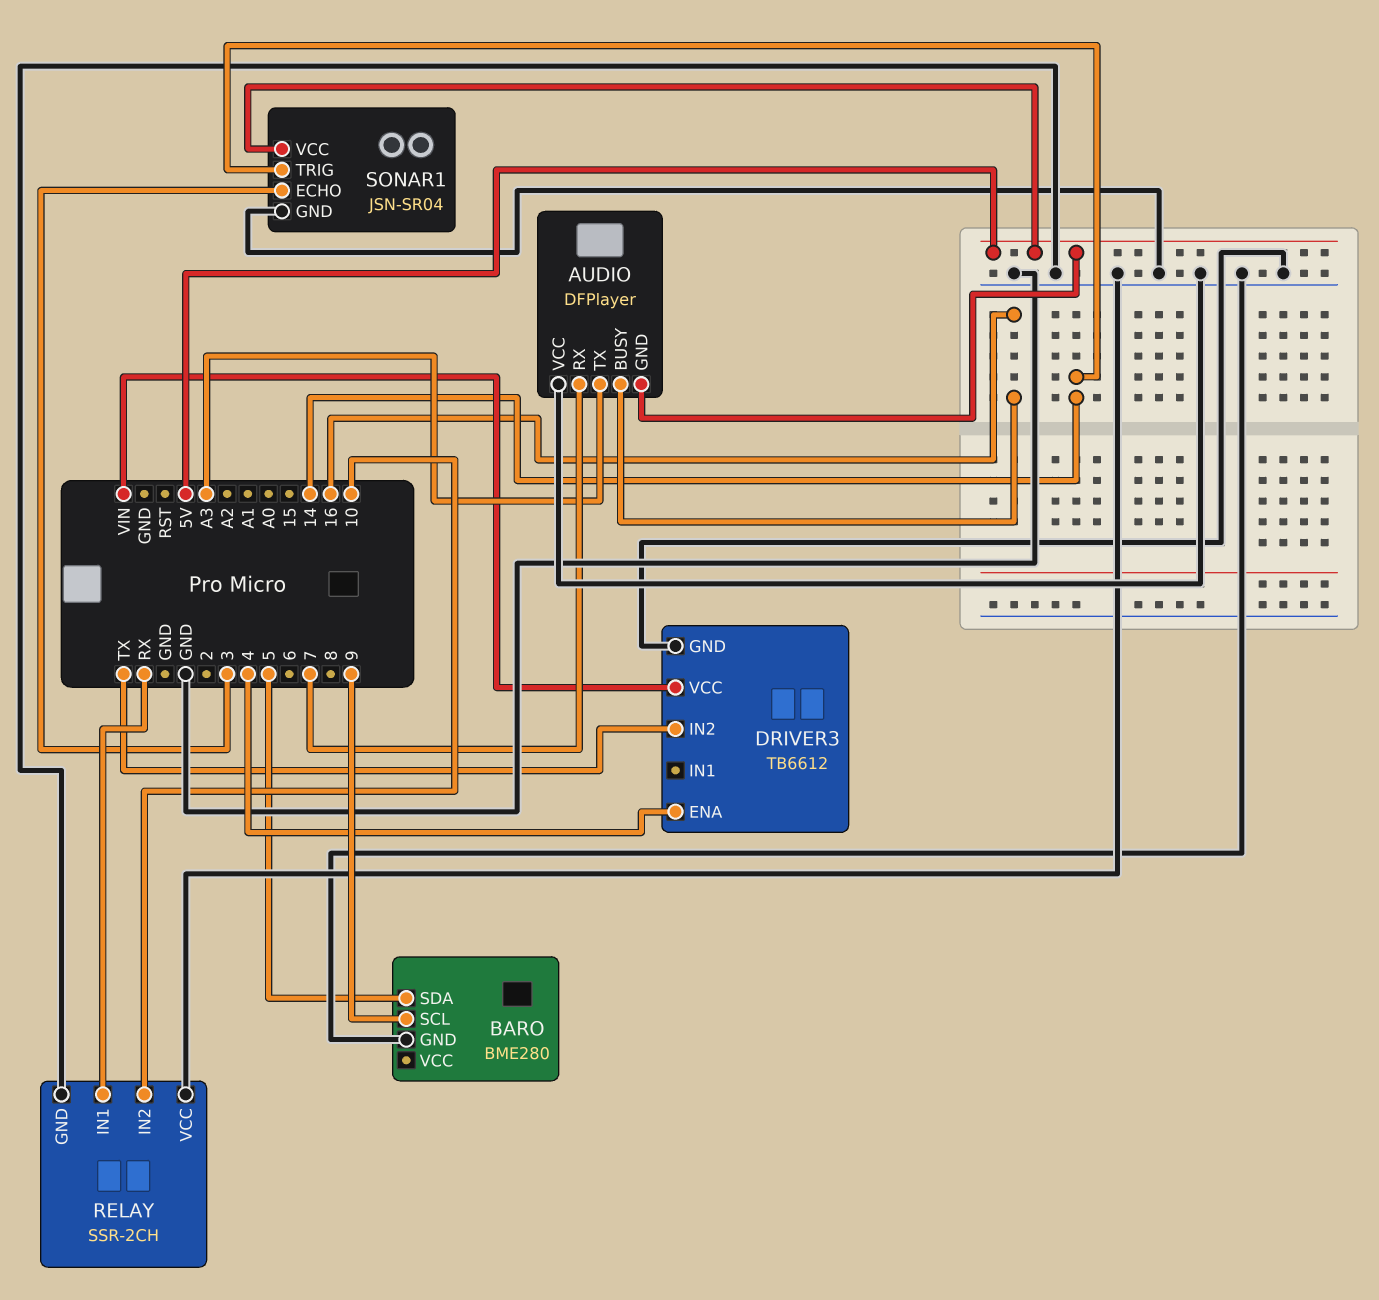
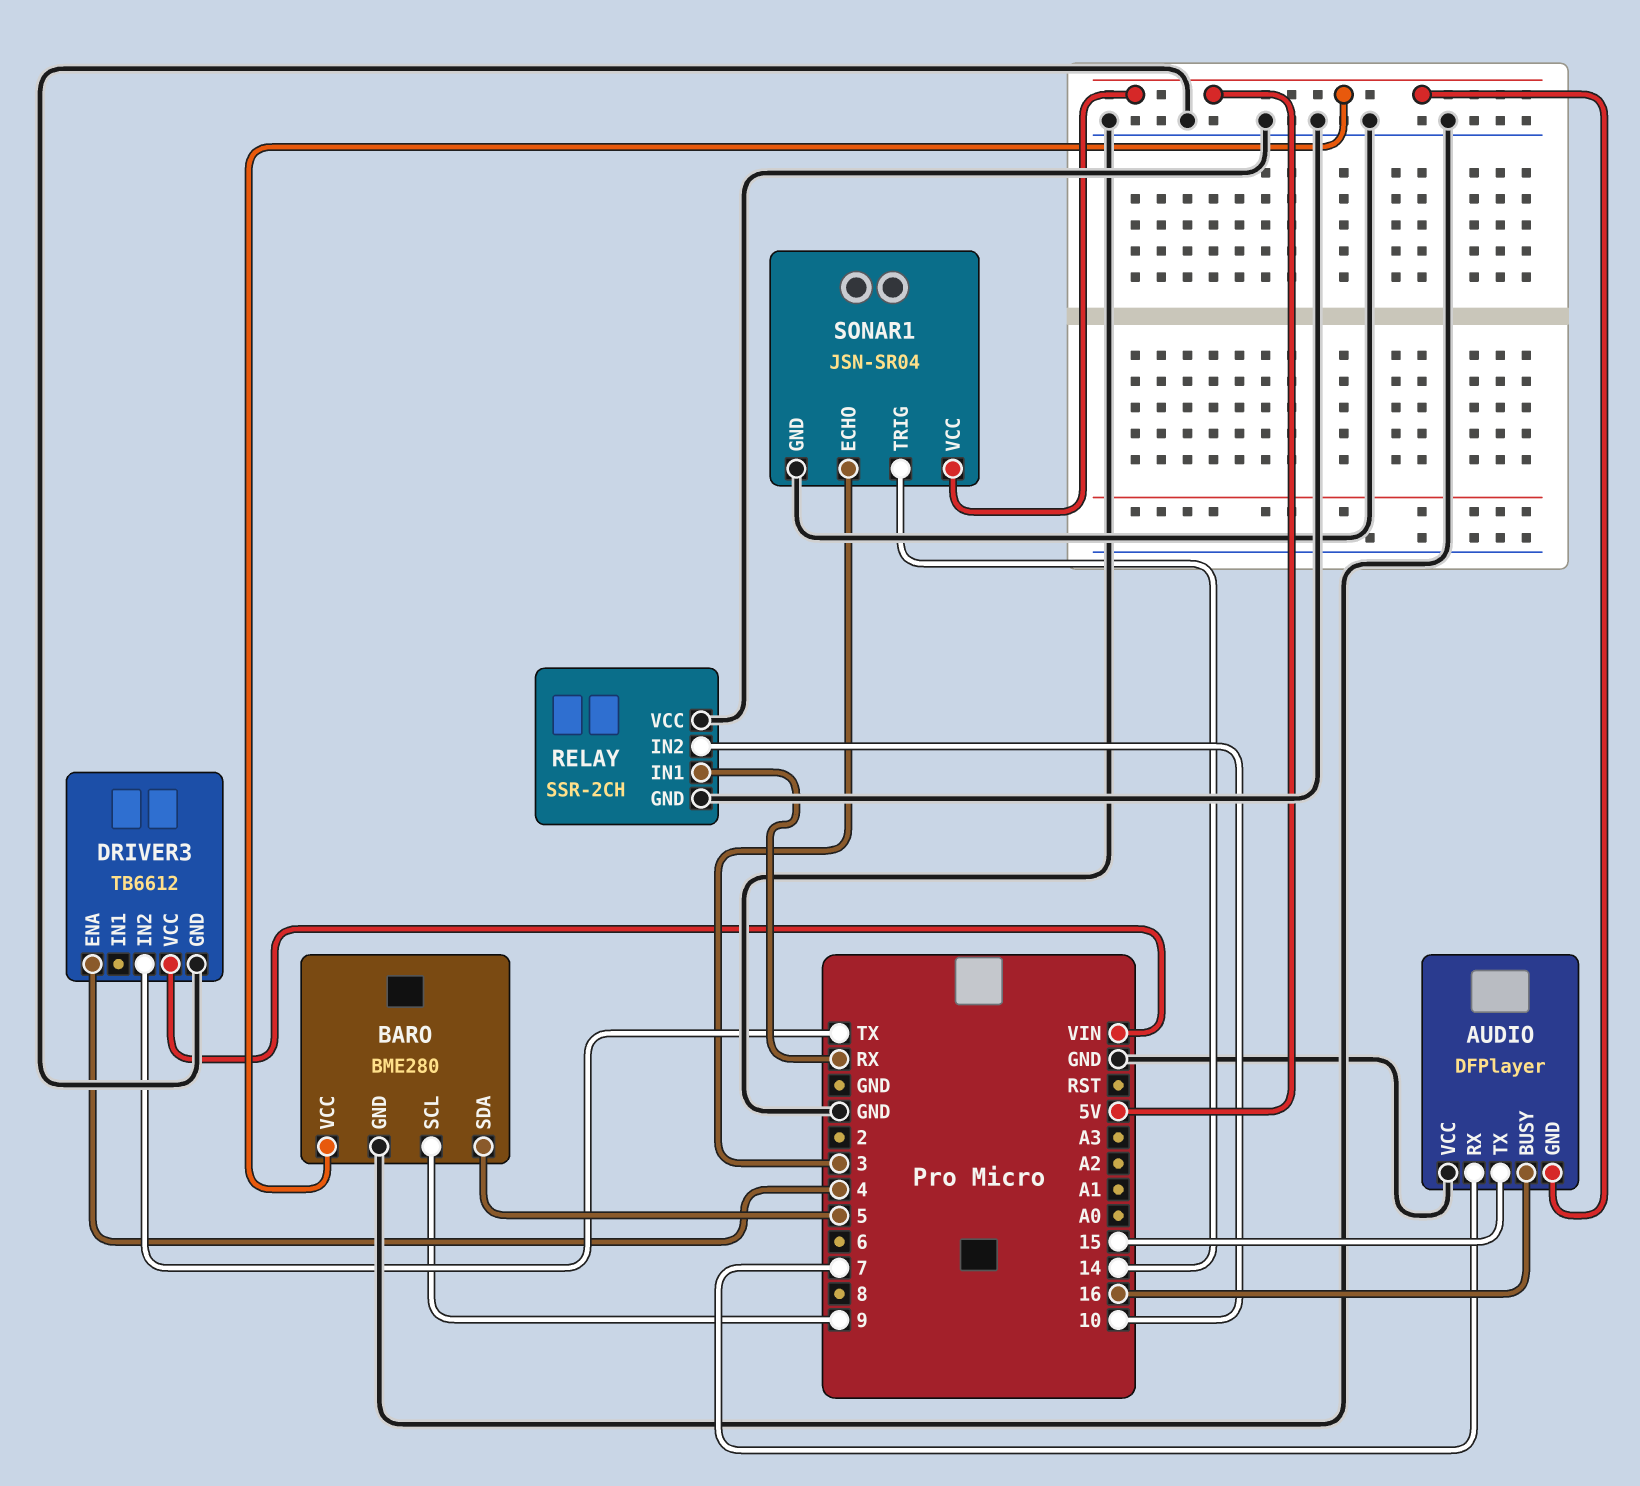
AUDIO pin TX: A3 -> 15
BARO pin VCC: none -> 5V

